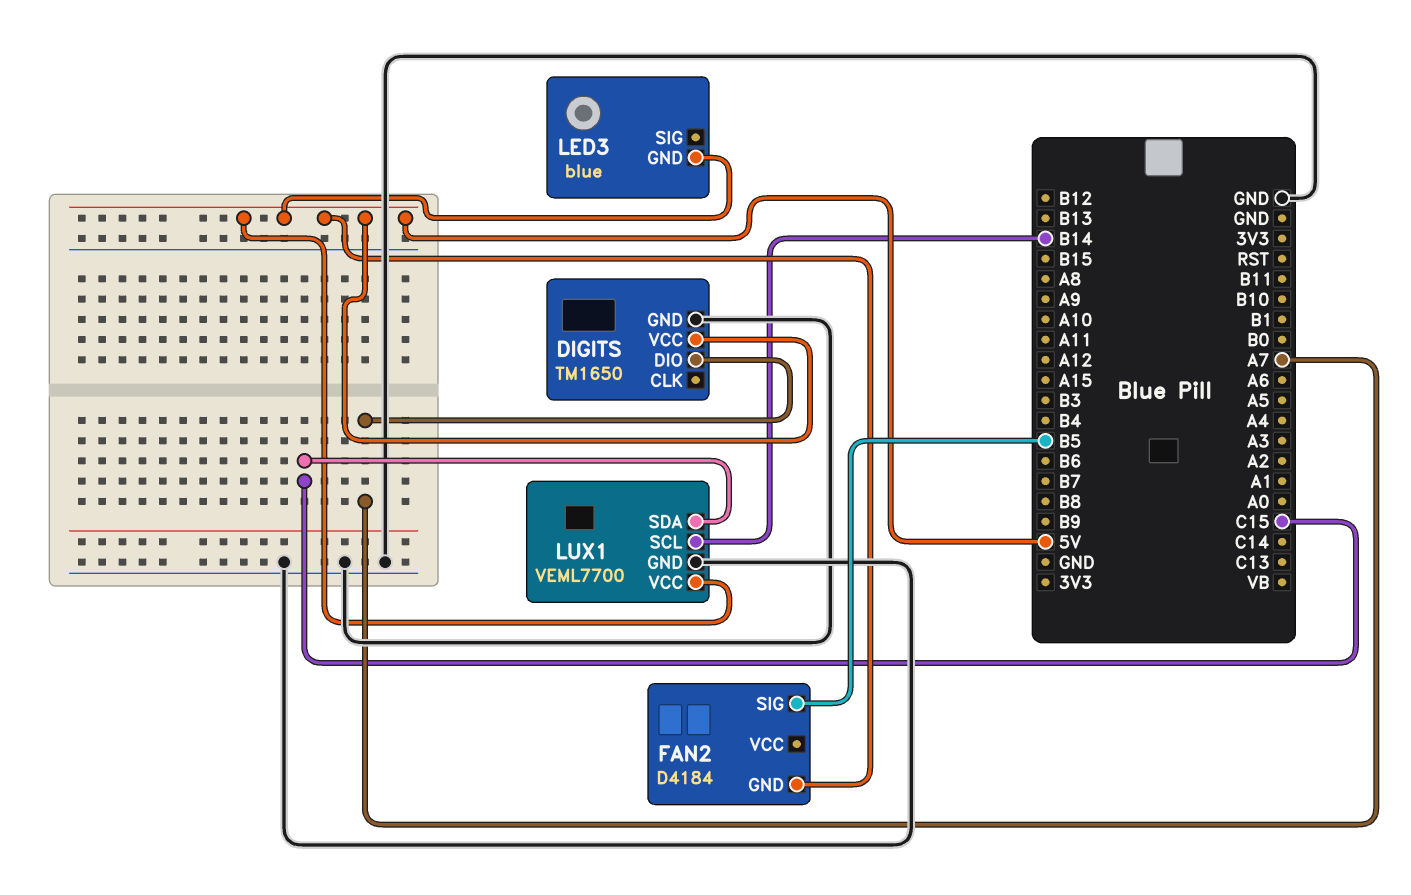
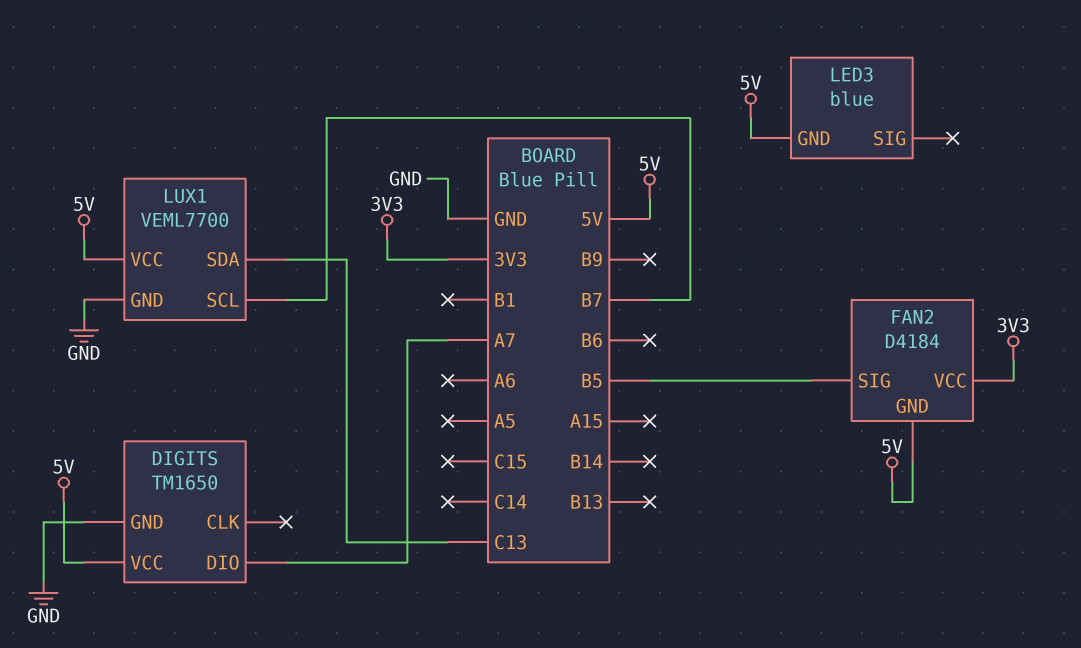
FAN2 pin VCC: none -> 3V3
LUX1 pin SCL: B14 -> B7
LUX1 pin SDA: C15 -> C13

